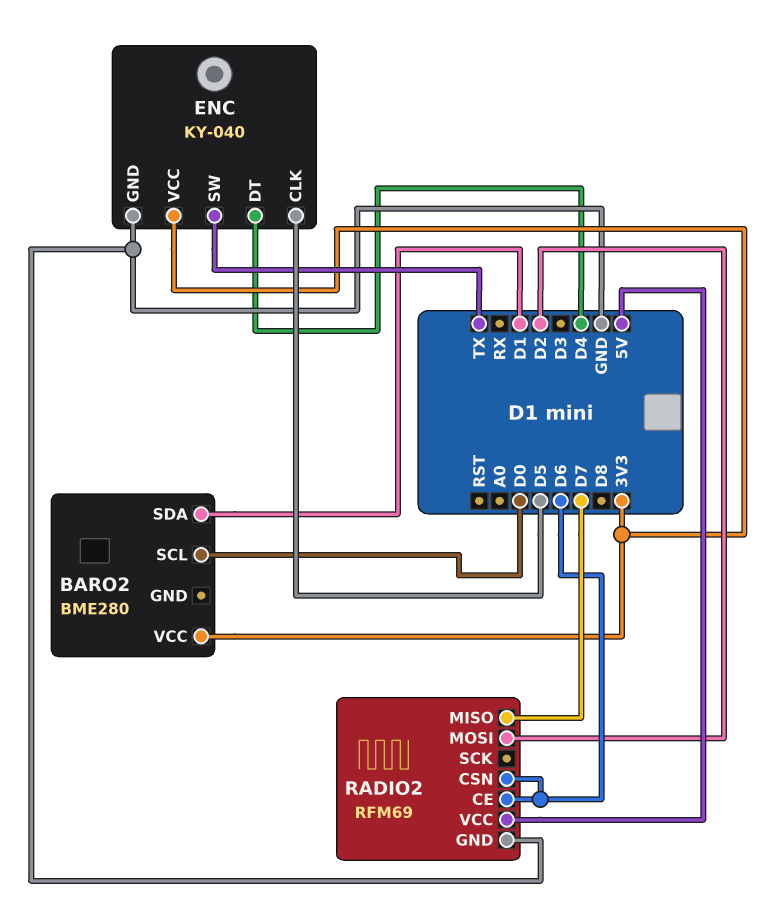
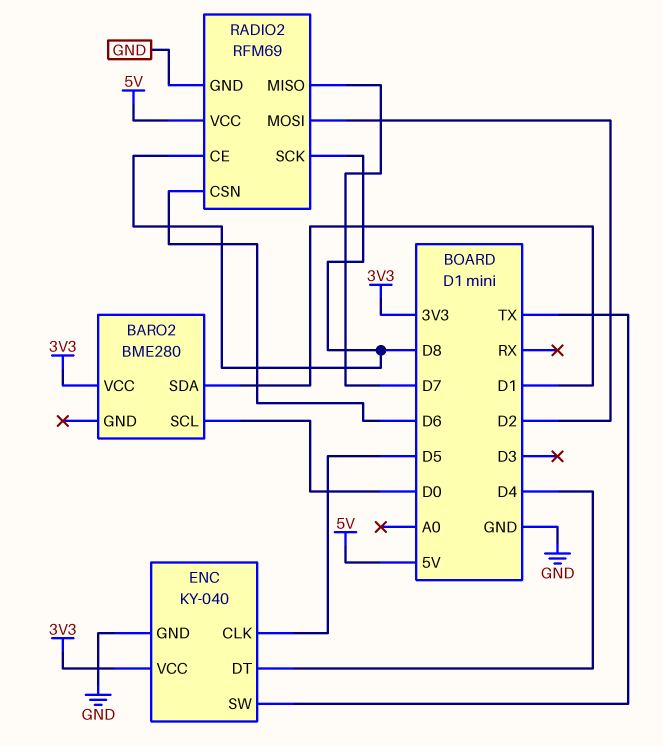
RADIO2 pin CE: D6 -> D8
RADIO2 pin SCK: none -> D8

